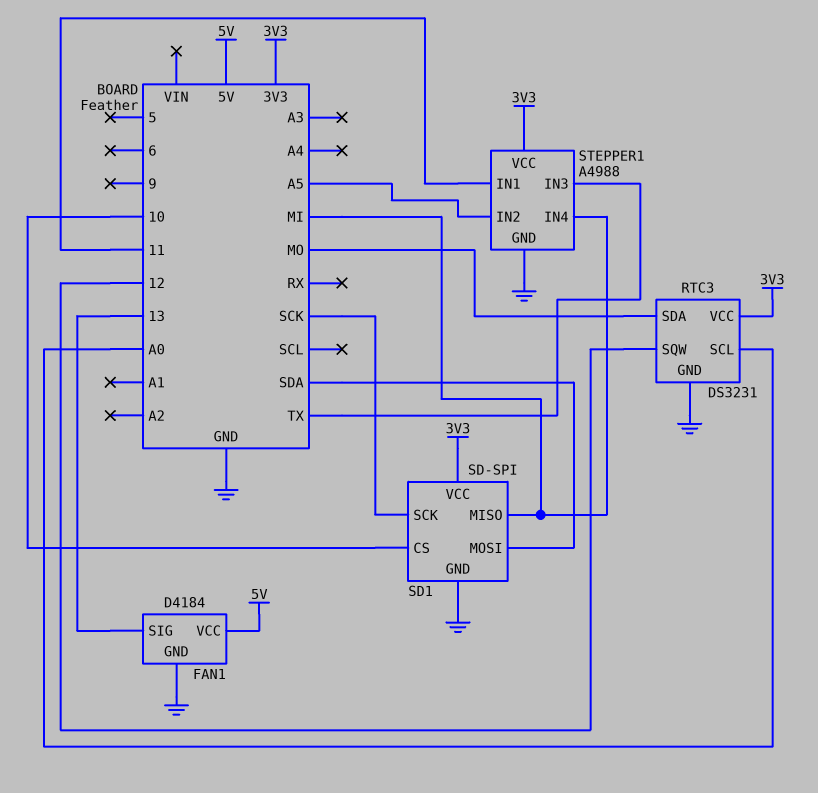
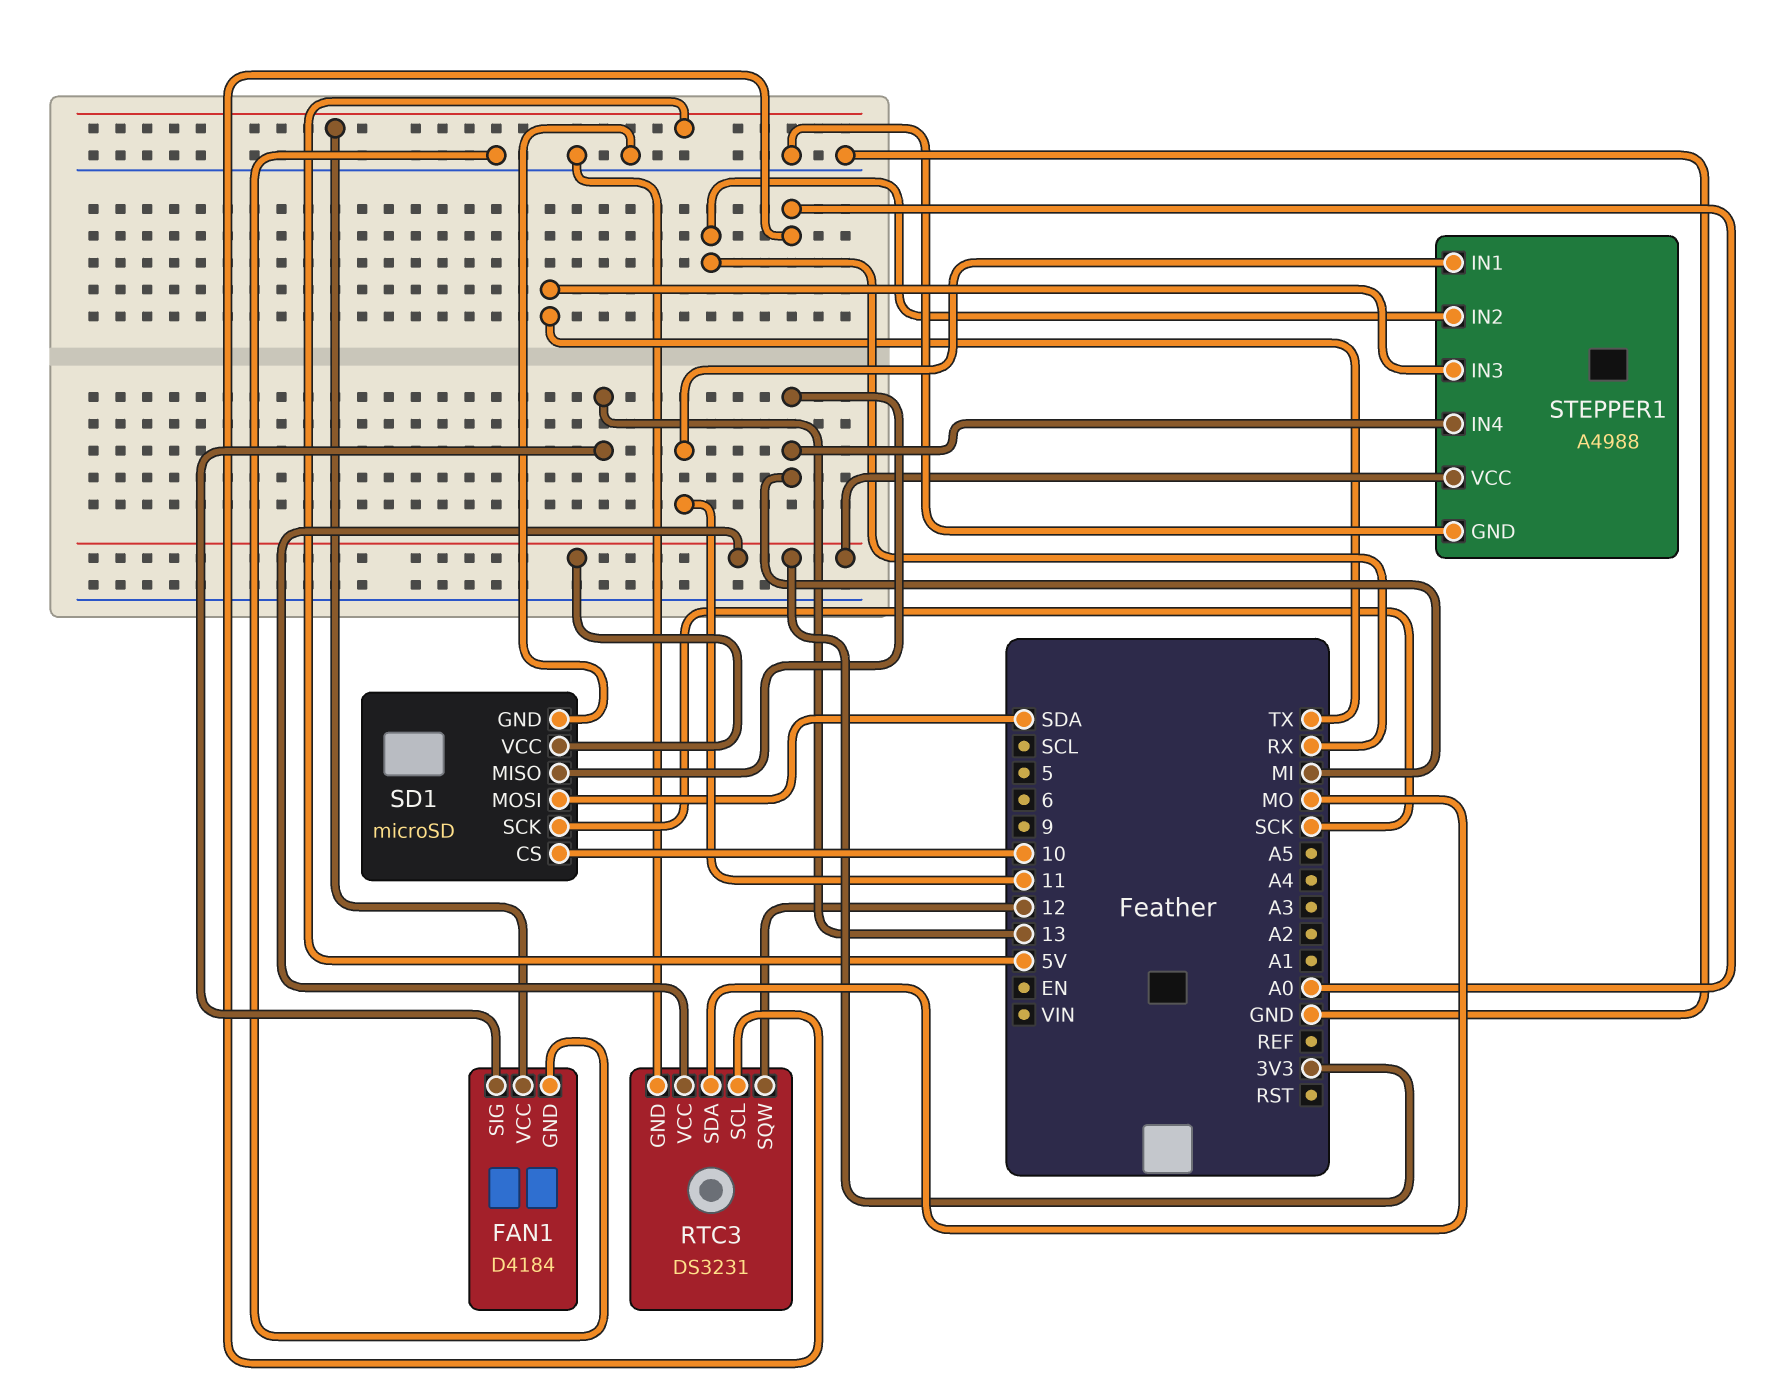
SD1: SD-SPI -> microSD
STEPPER1 pin IN2: A5 -> RX

